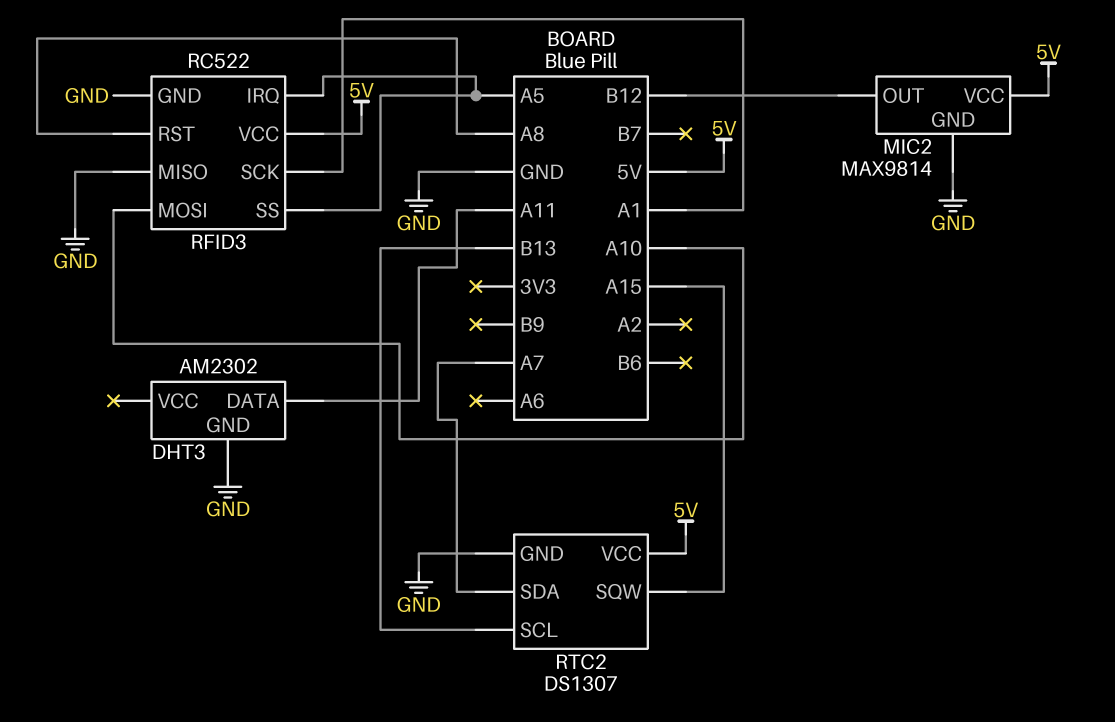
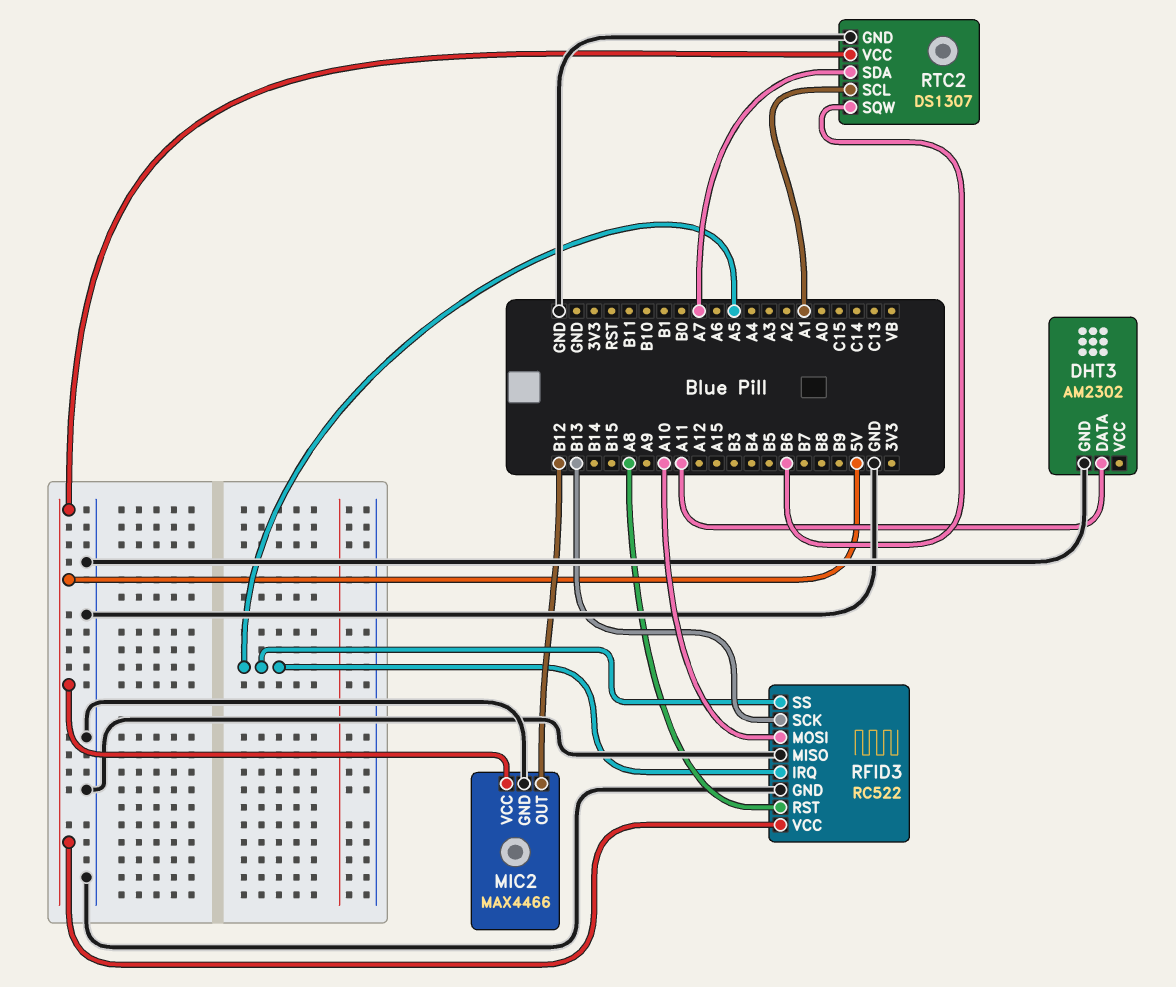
MIC2: MAX9814 -> MAX4466
RFID3 pin SCK: A1 -> B13
RTC2 pin SCL: B13 -> A1
RTC2 pin SQW: A15 -> B6

